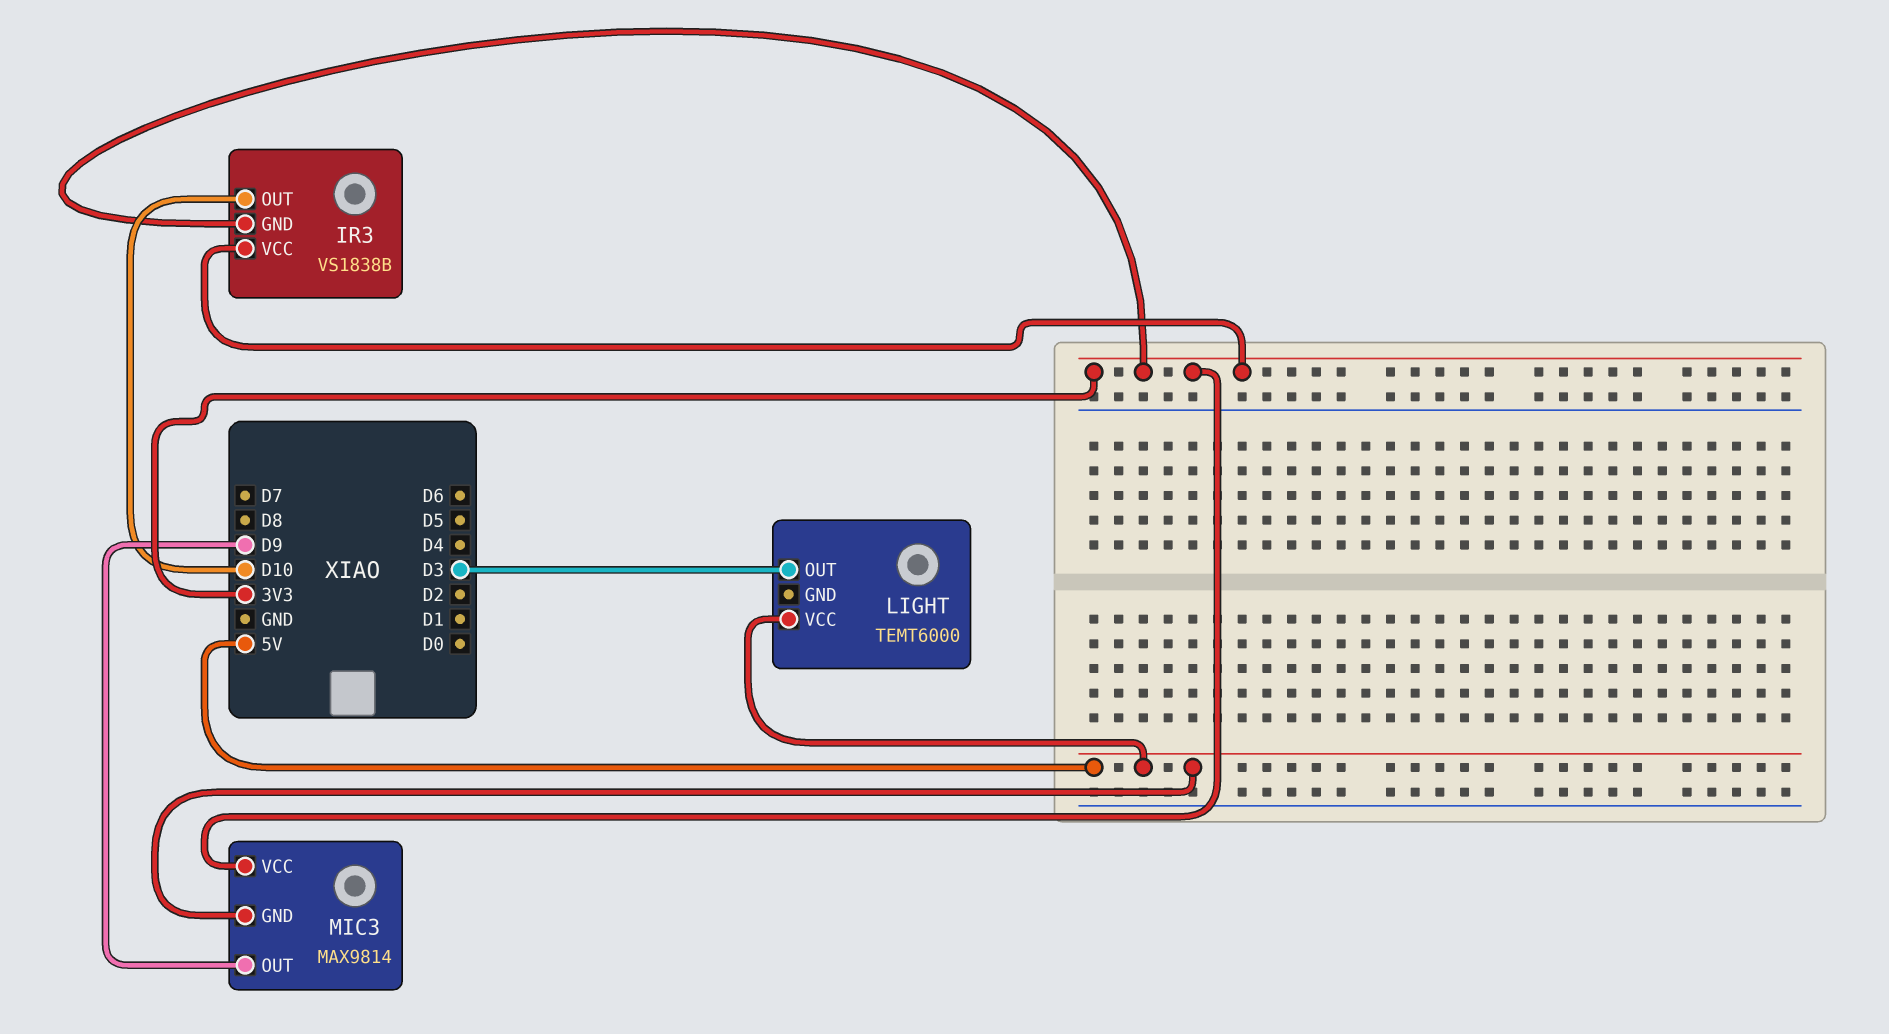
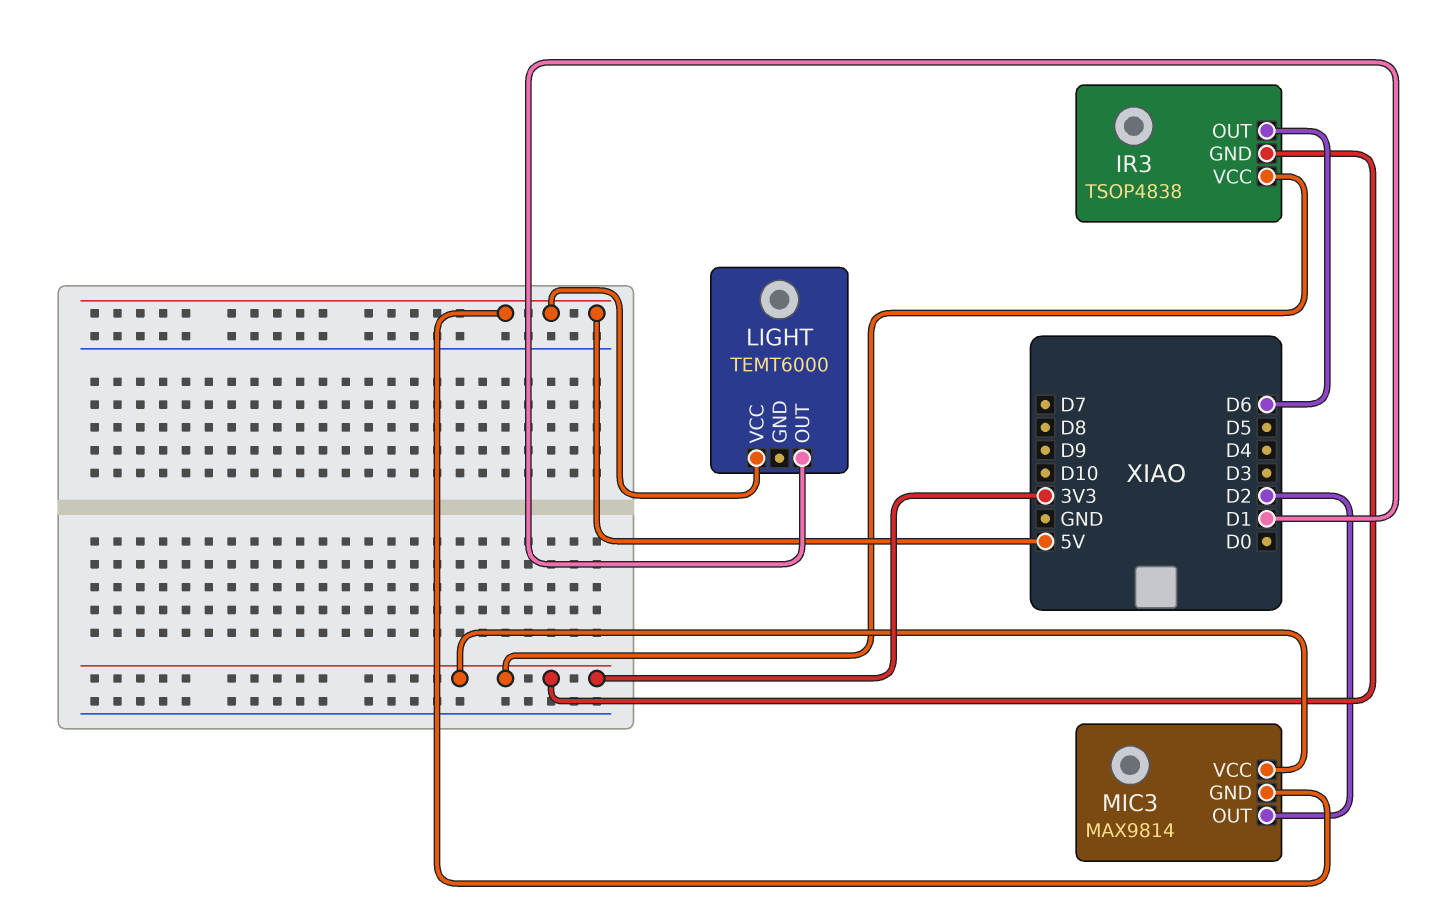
IR3: VS1838B -> TSOP4838
IR3 pin OUT: D10 -> D6
LIGHT pin OUT: D3 -> D1
MIC3 pin OUT: D9 -> D2

